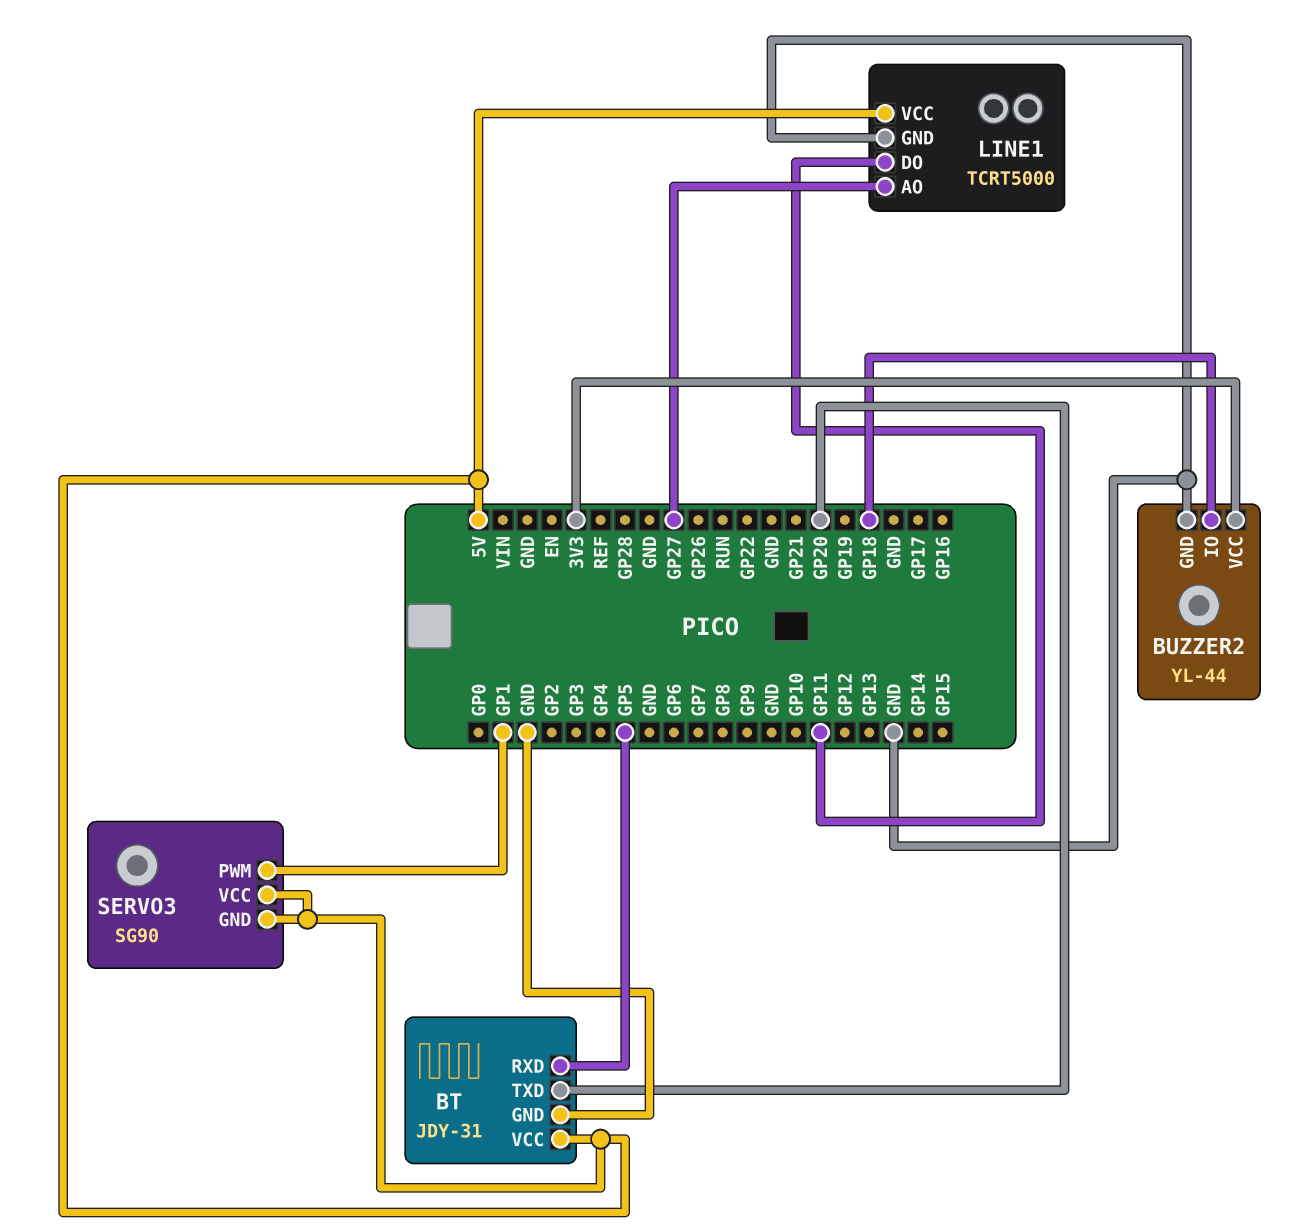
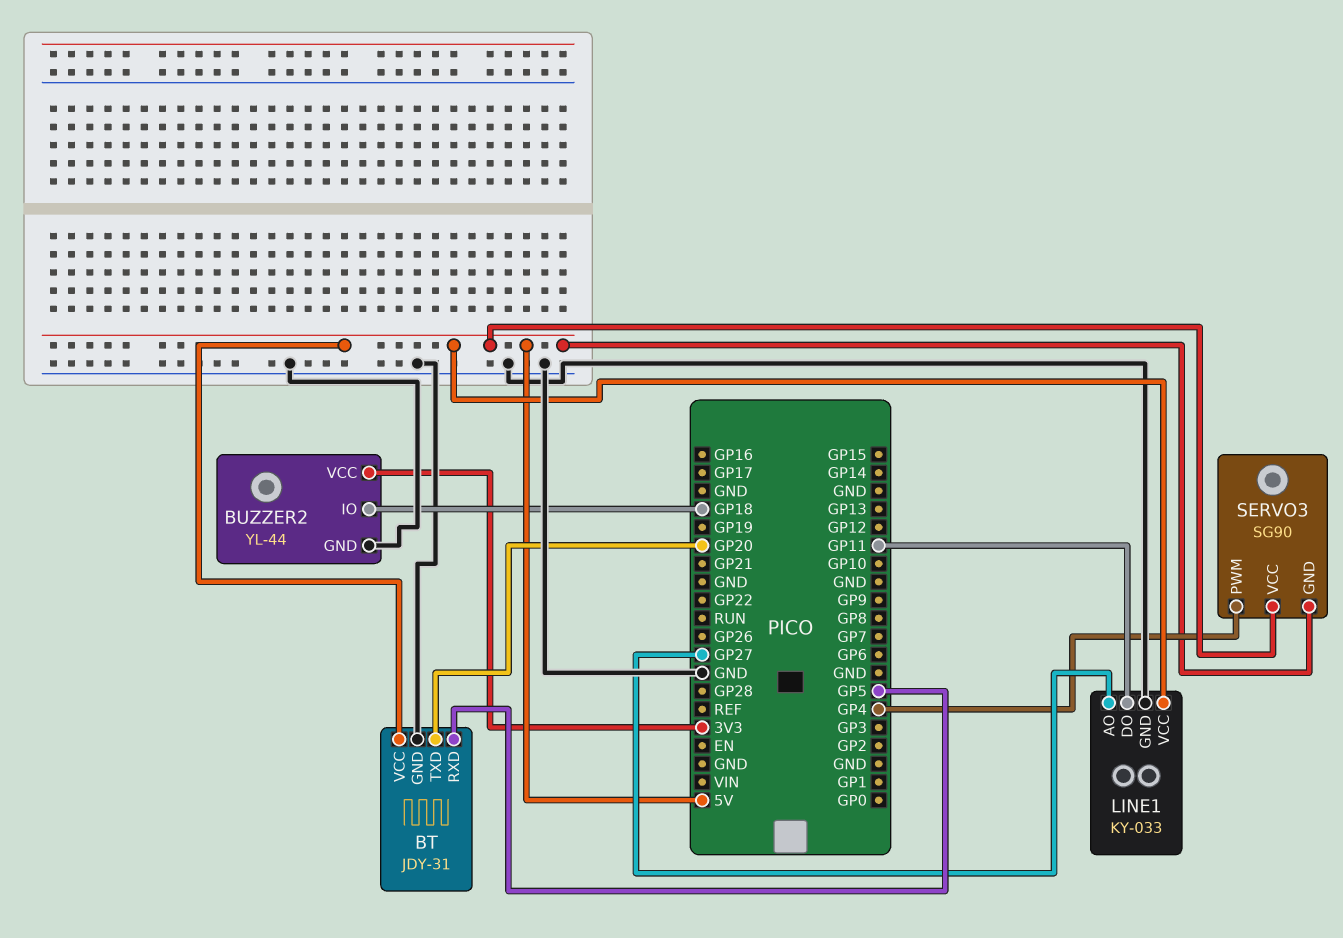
LINE1: TCRT5000 -> KY-033
SERVO3 pin PWM: GP1 -> GP4

